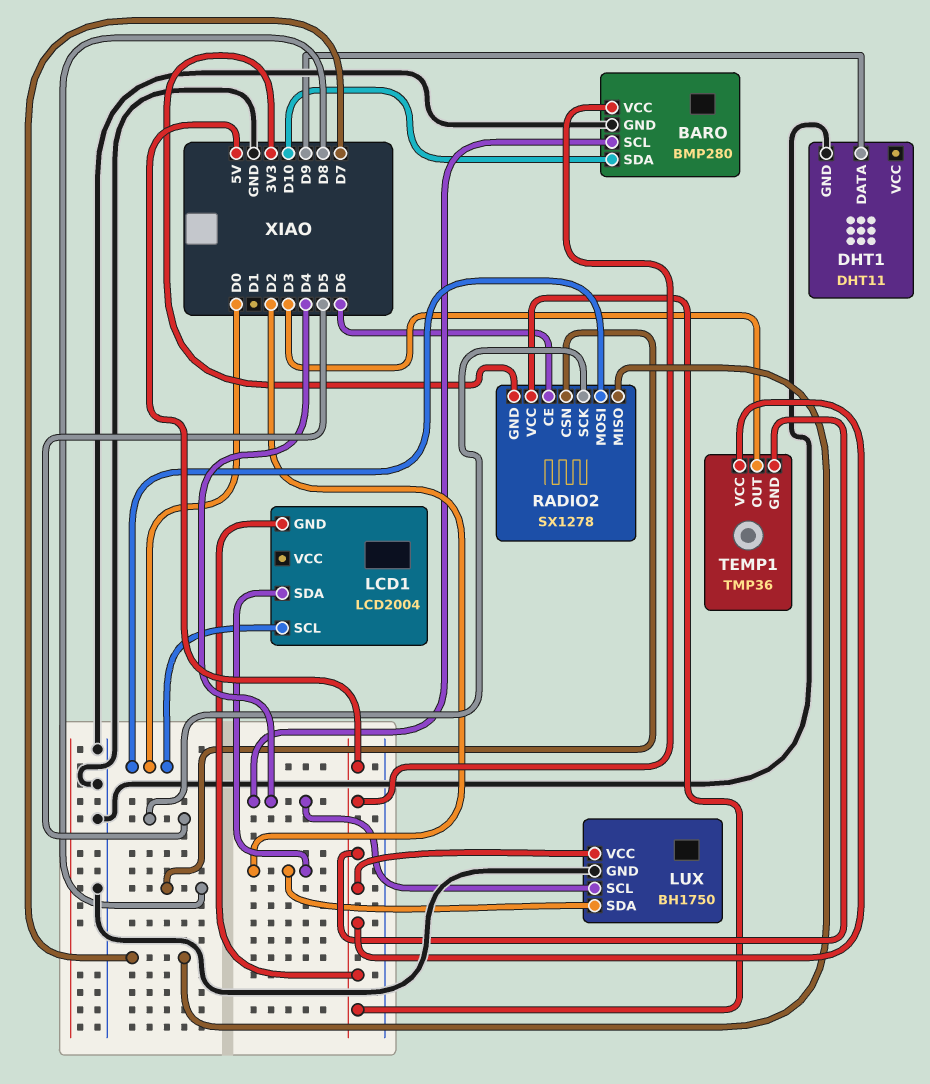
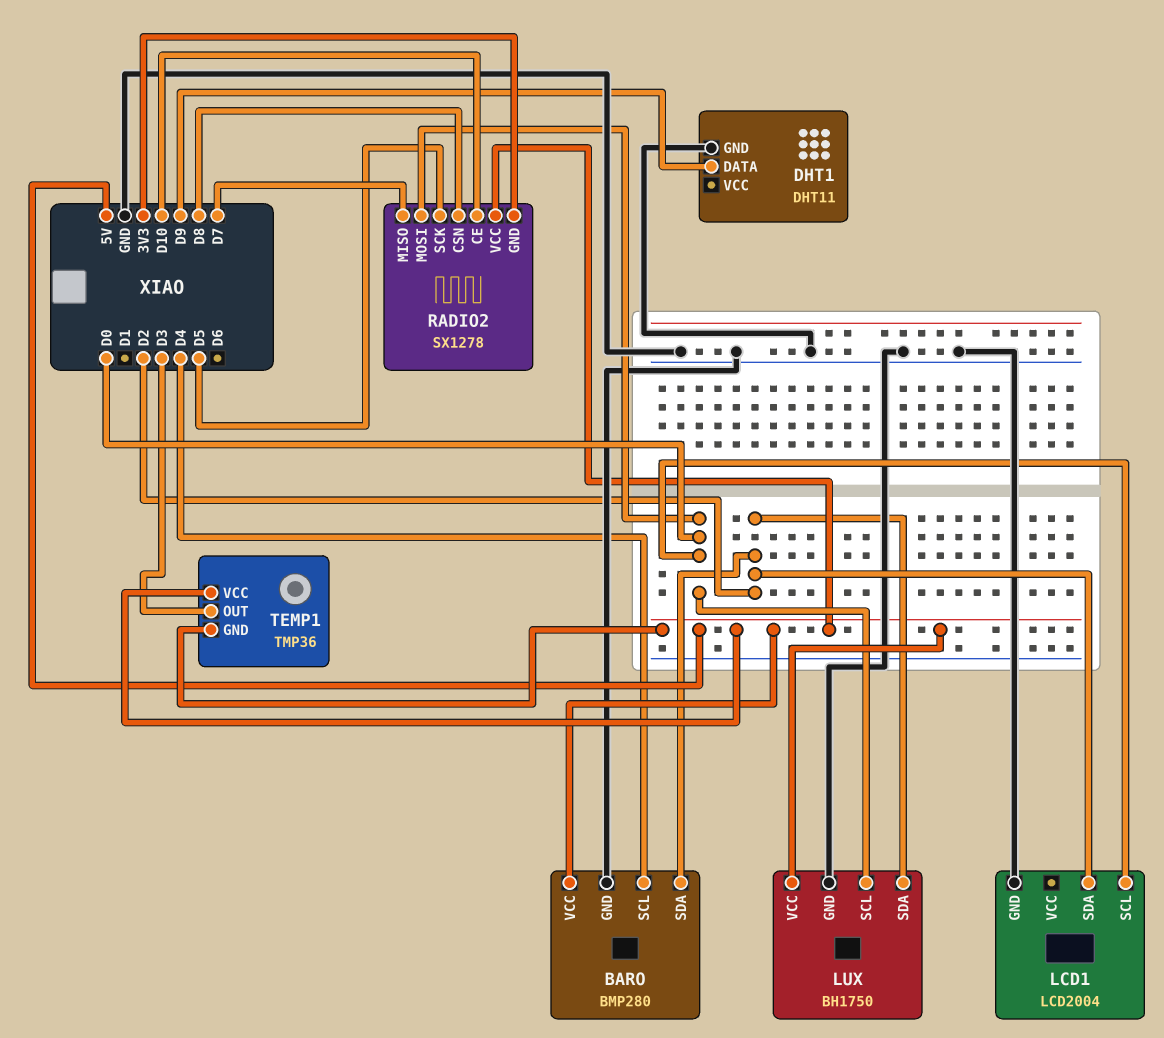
BARO pin SDA: D10 -> D2
LCD1 pin GND: 5V -> GND
LUX pin SCL: D4 -> D0
RADIO2 pin CE: D6 -> D10

